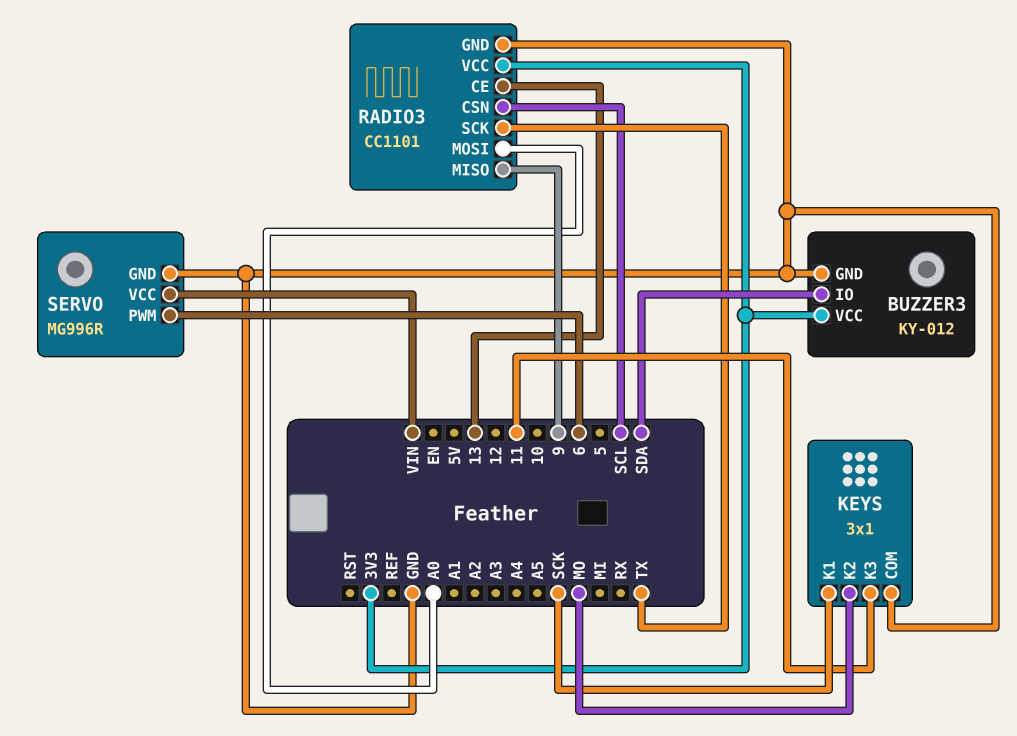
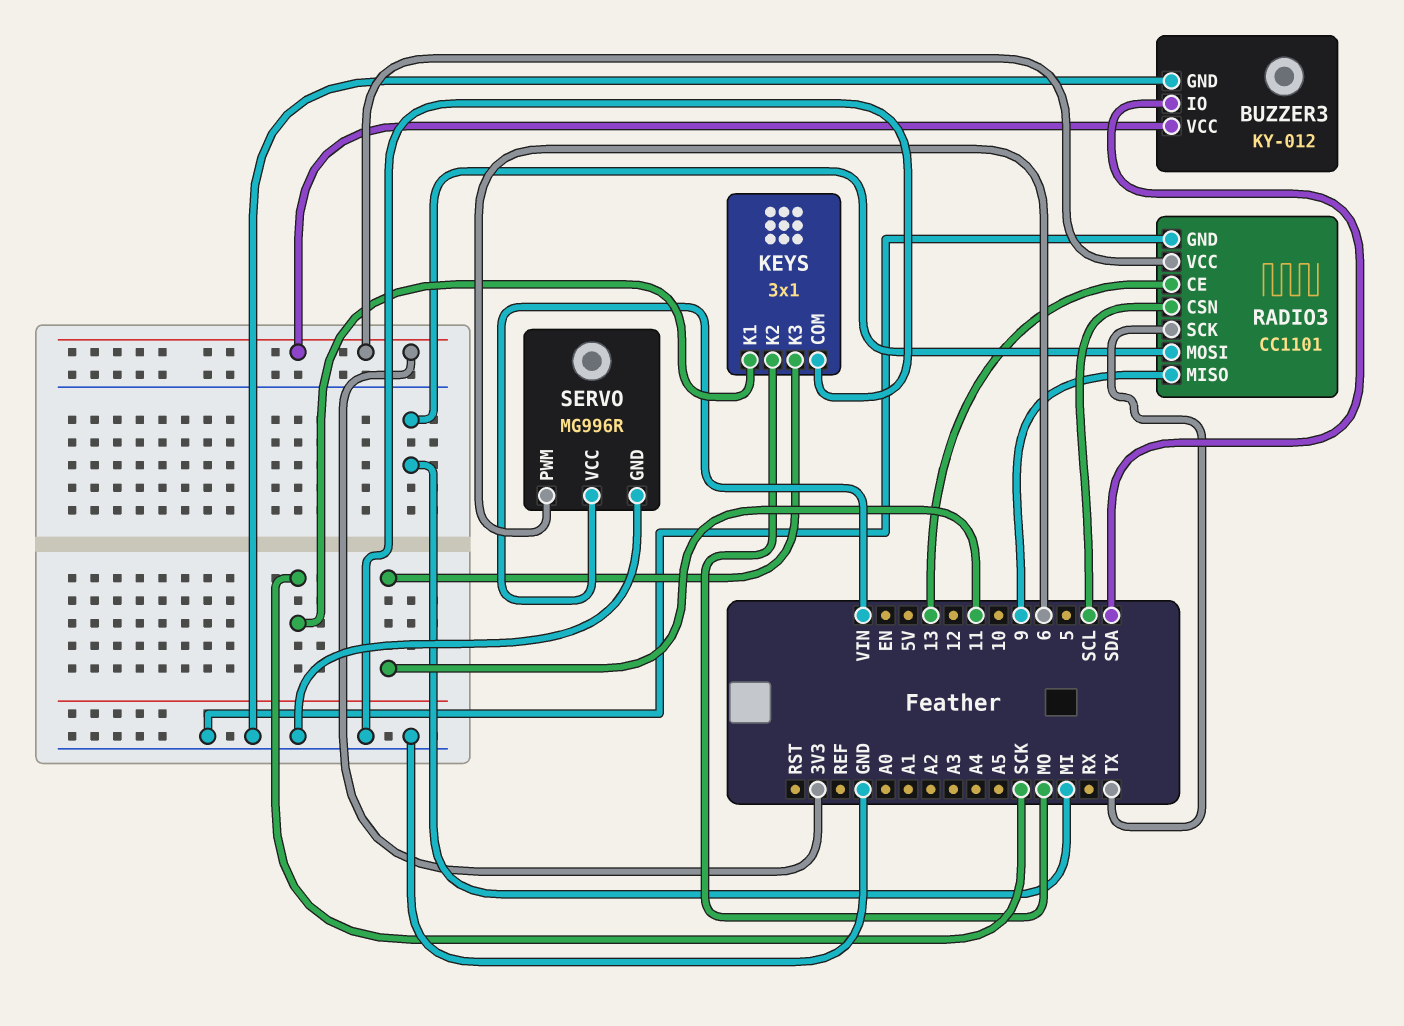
RADIO3 pin MOSI: A0 -> MI

